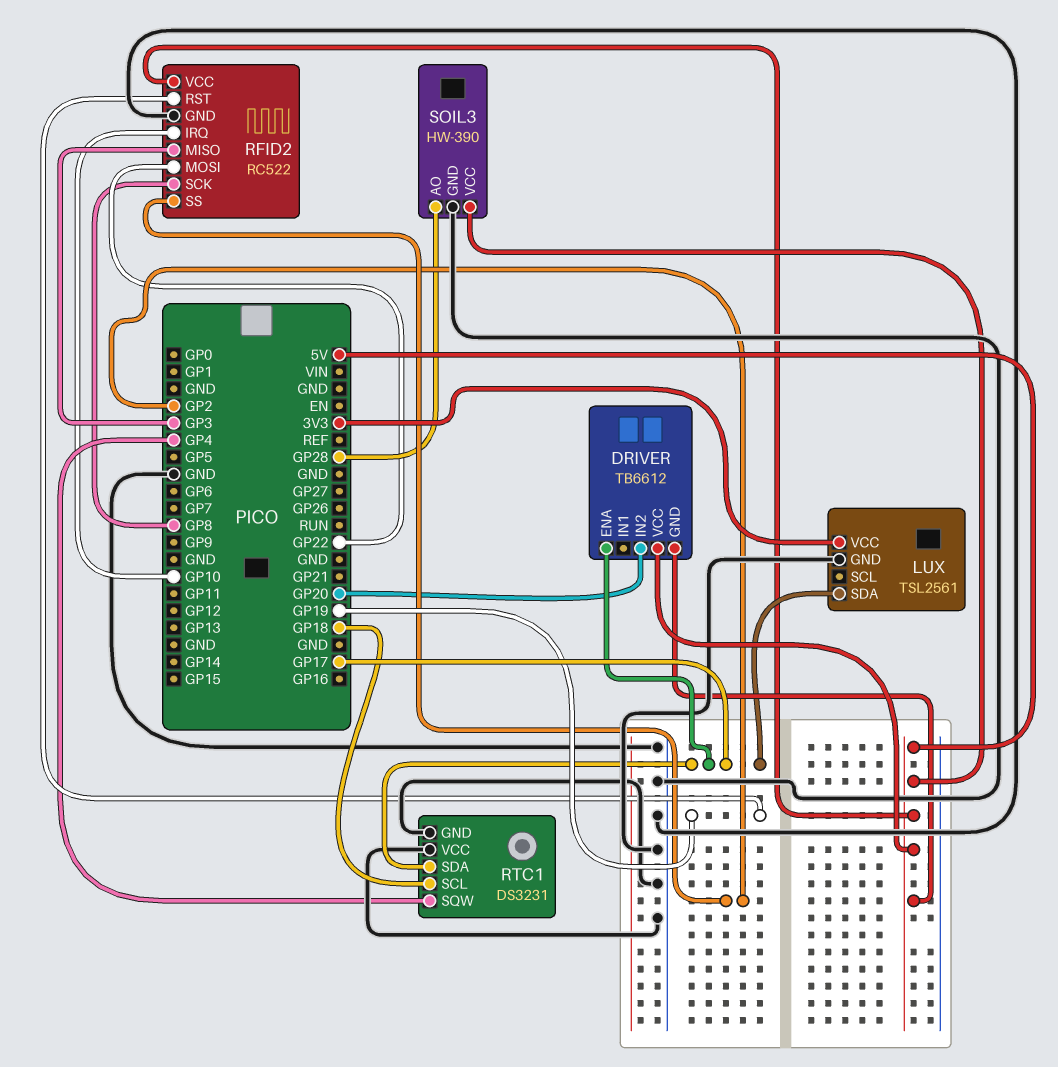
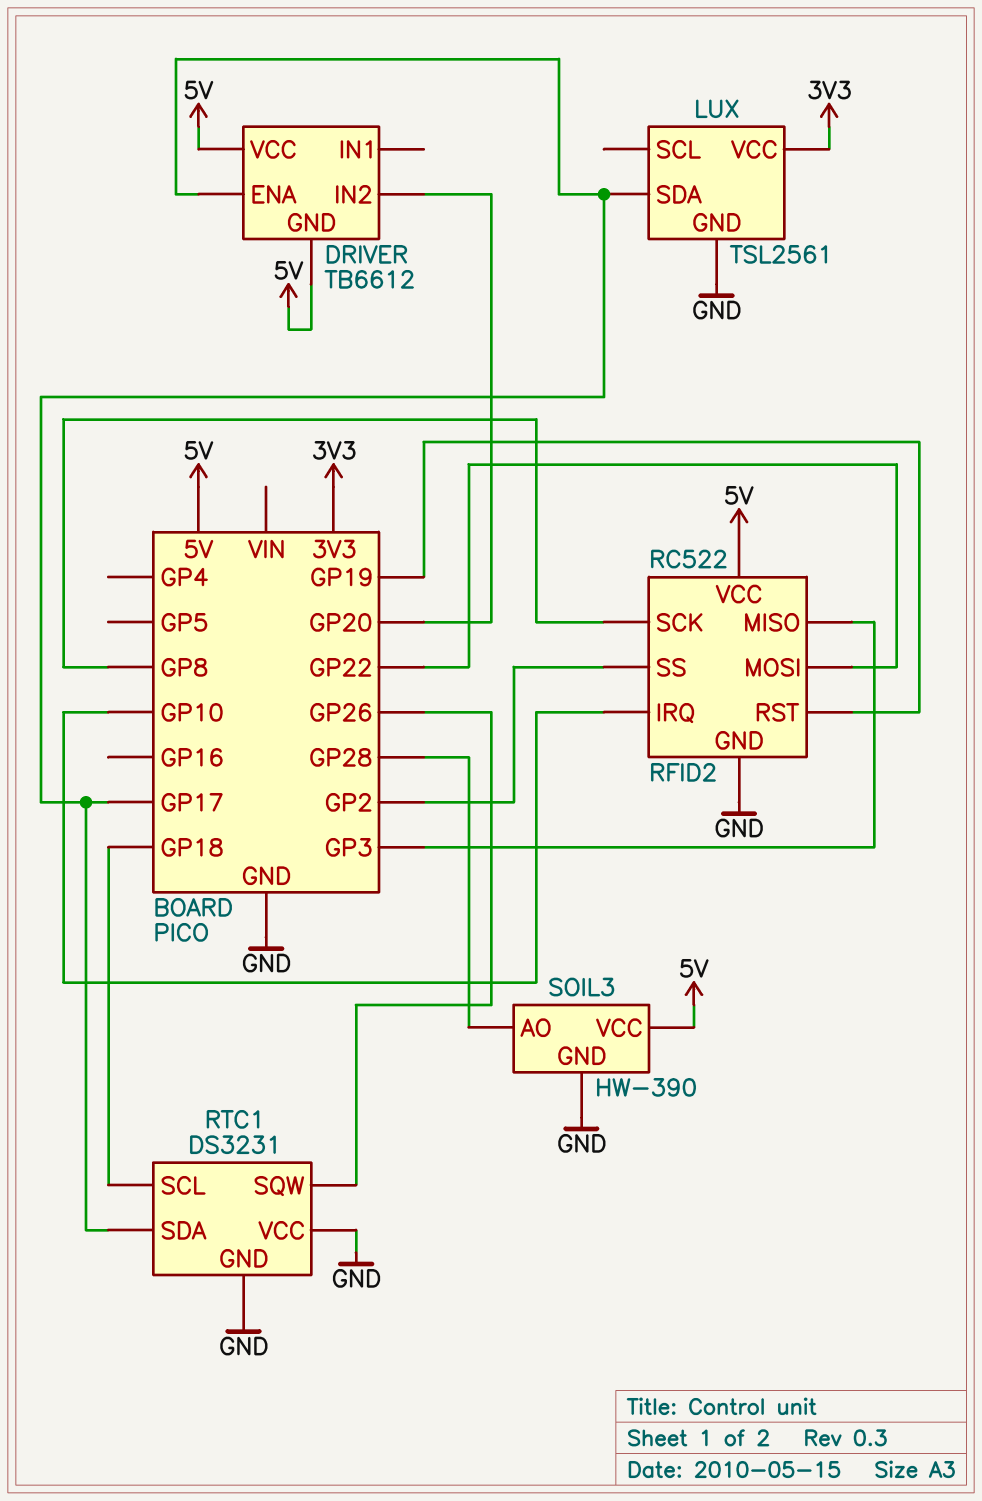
RTC1 pin SQW: GP4 -> GP26

